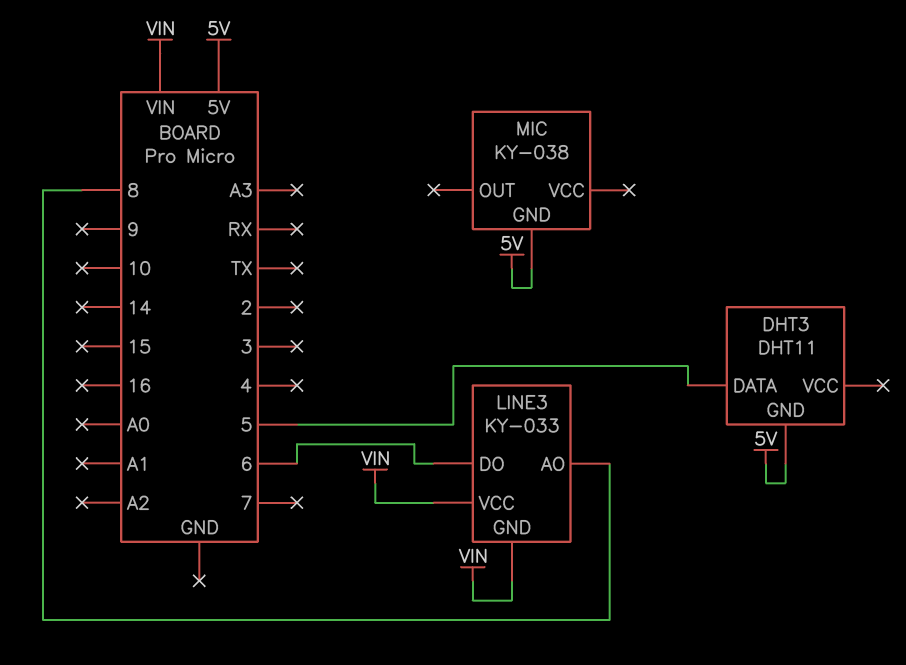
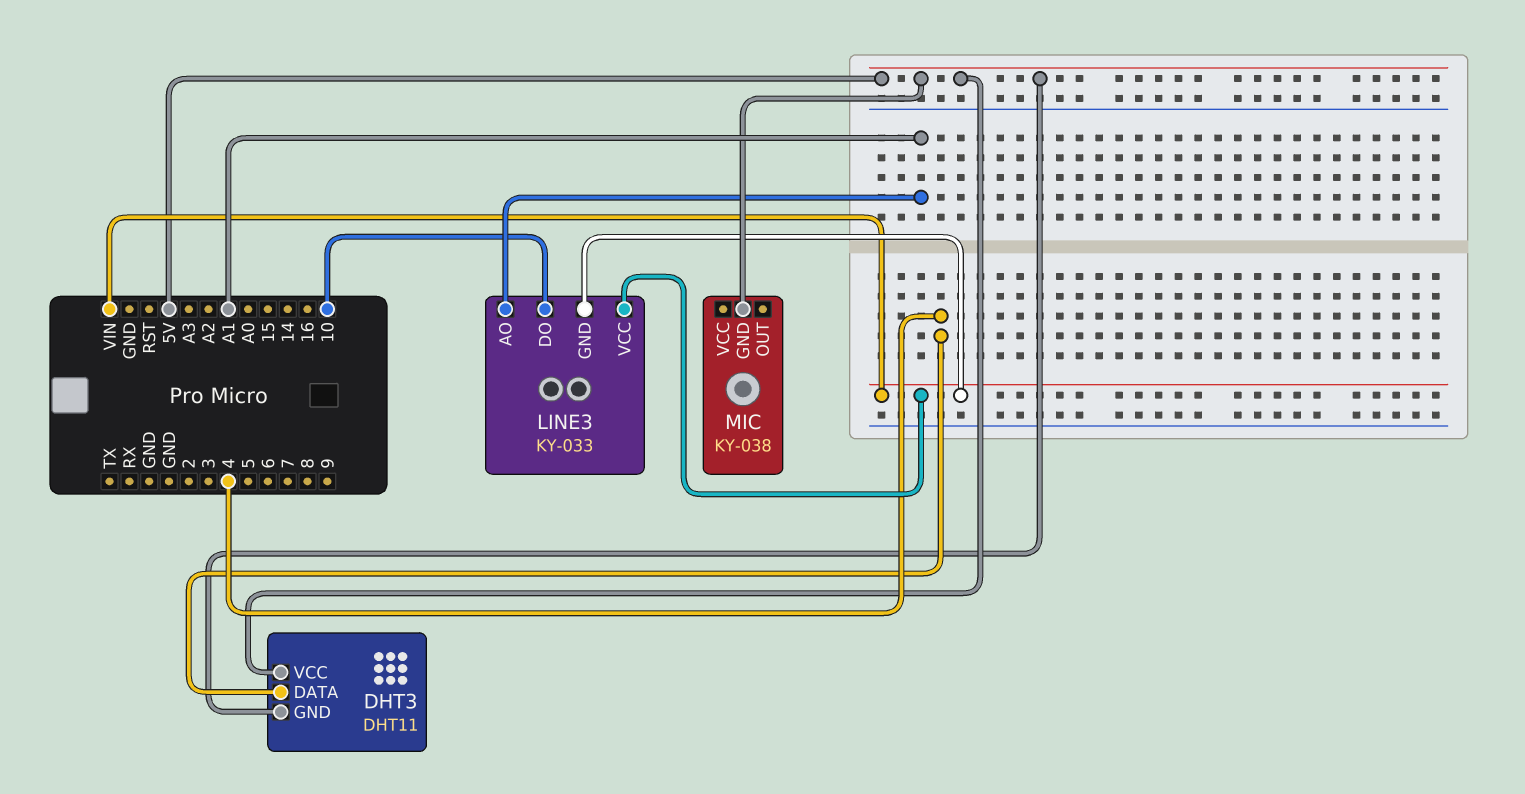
DHT3 pin DATA: 5 -> 4
DHT3 pin VCC: none -> 5V
LINE3 pin AO: 8 -> A1
LINE3 pin DO: 6 -> 10

